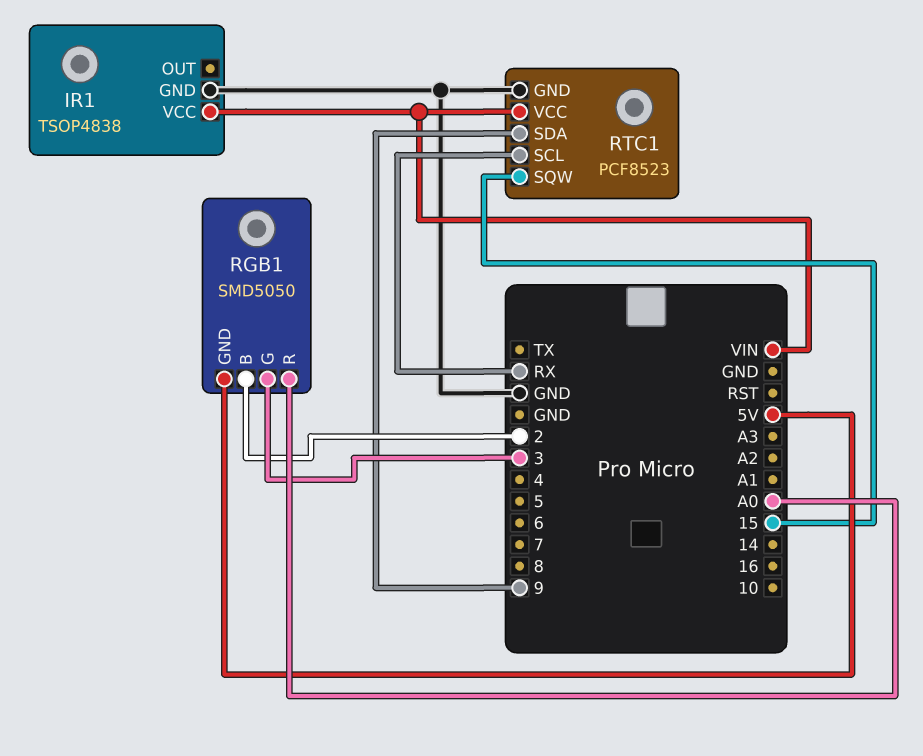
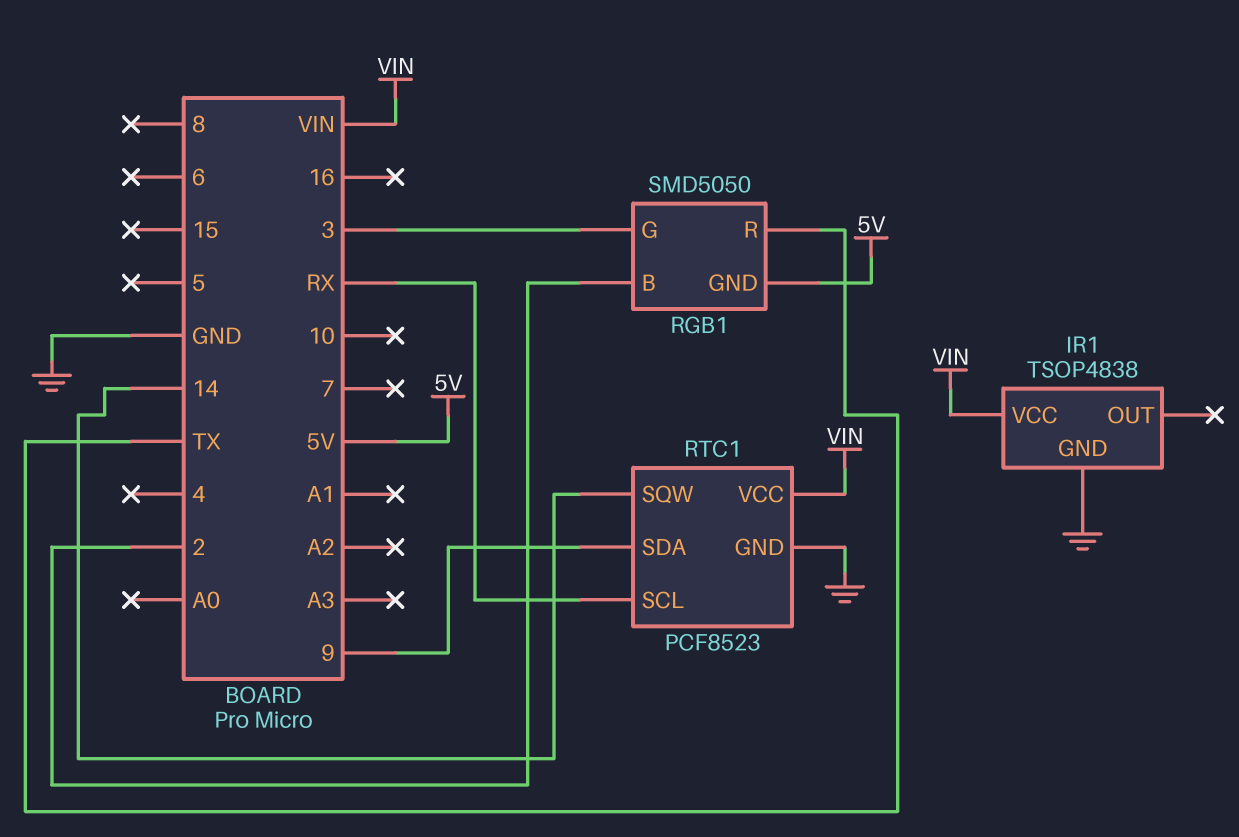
RGB1 pin R: A0 -> TX
RTC1 pin SQW: 15 -> 14

